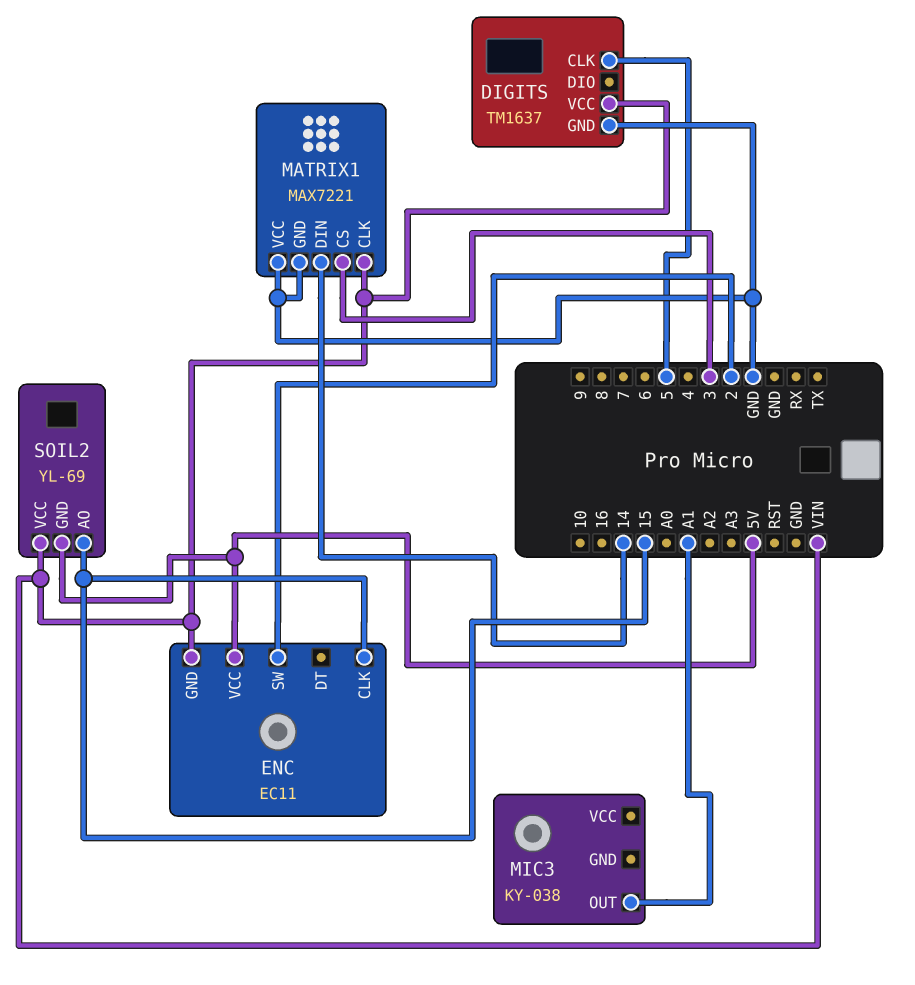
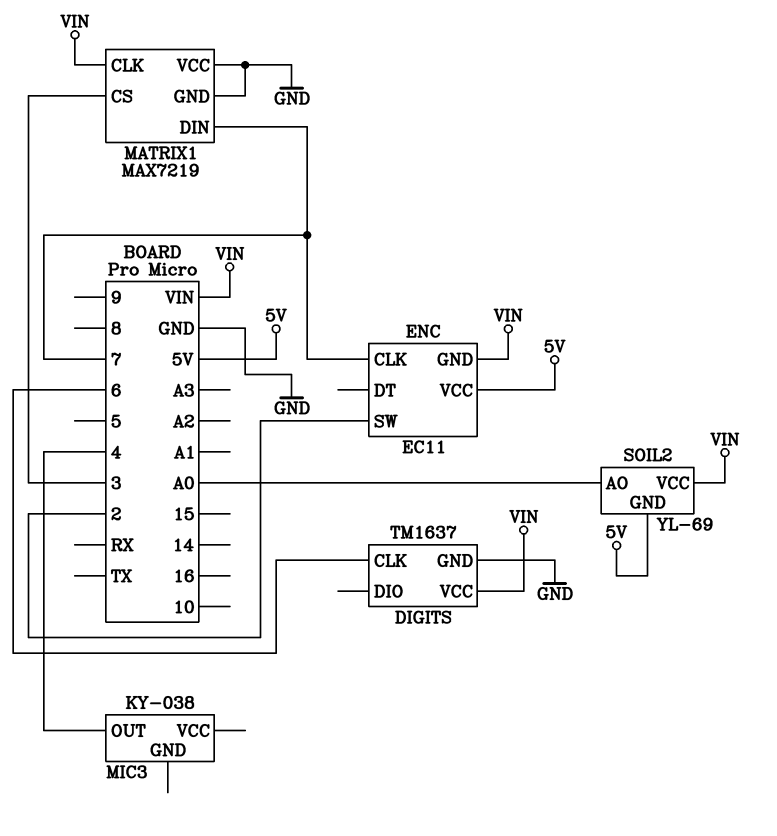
DIGITS pin CLK: 5 -> 6
ENC pin CLK: 15 -> 7
MATRIX1: MAX7221 -> MAX7219
MATRIX1 pin DIN: 14 -> 7
MIC3 pin OUT: A1 -> 4
SOIL2 pin AO: 15 -> A0

